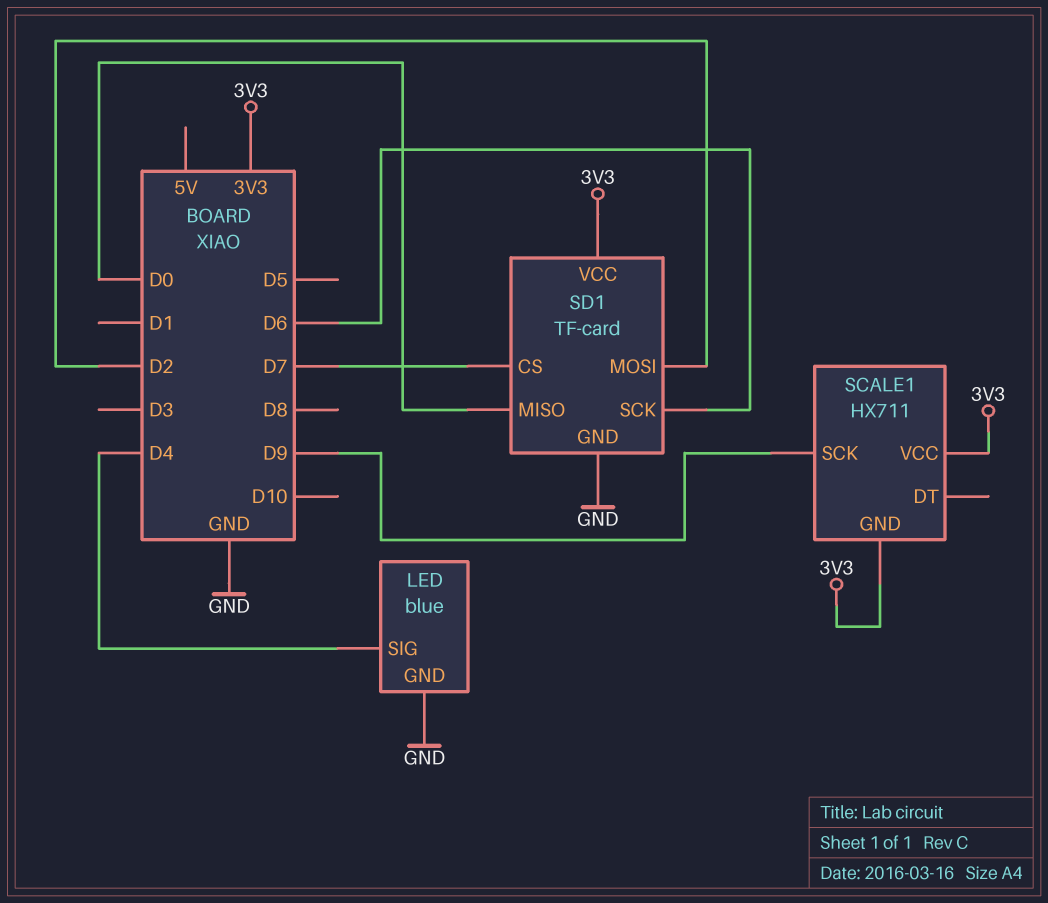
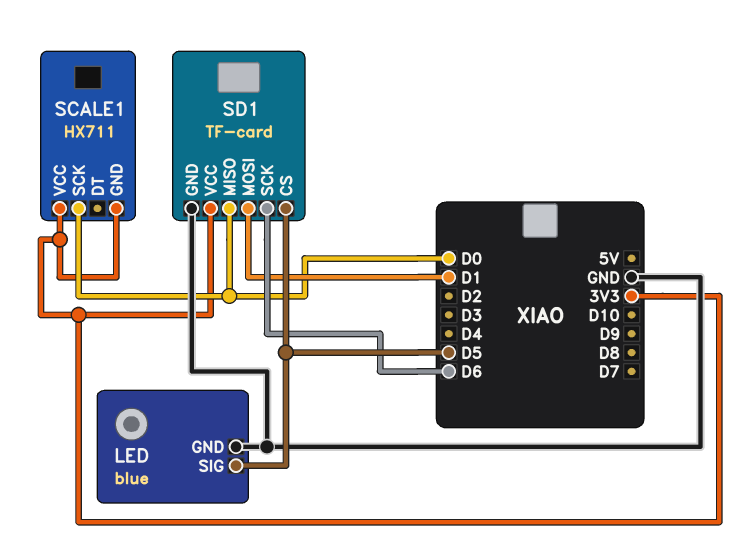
LED pin SIG: D4 -> D5
SCALE1 pin SCK: D9 -> D0
SD1 pin CS: D7 -> D5
SD1 pin MOSI: D2 -> D1

